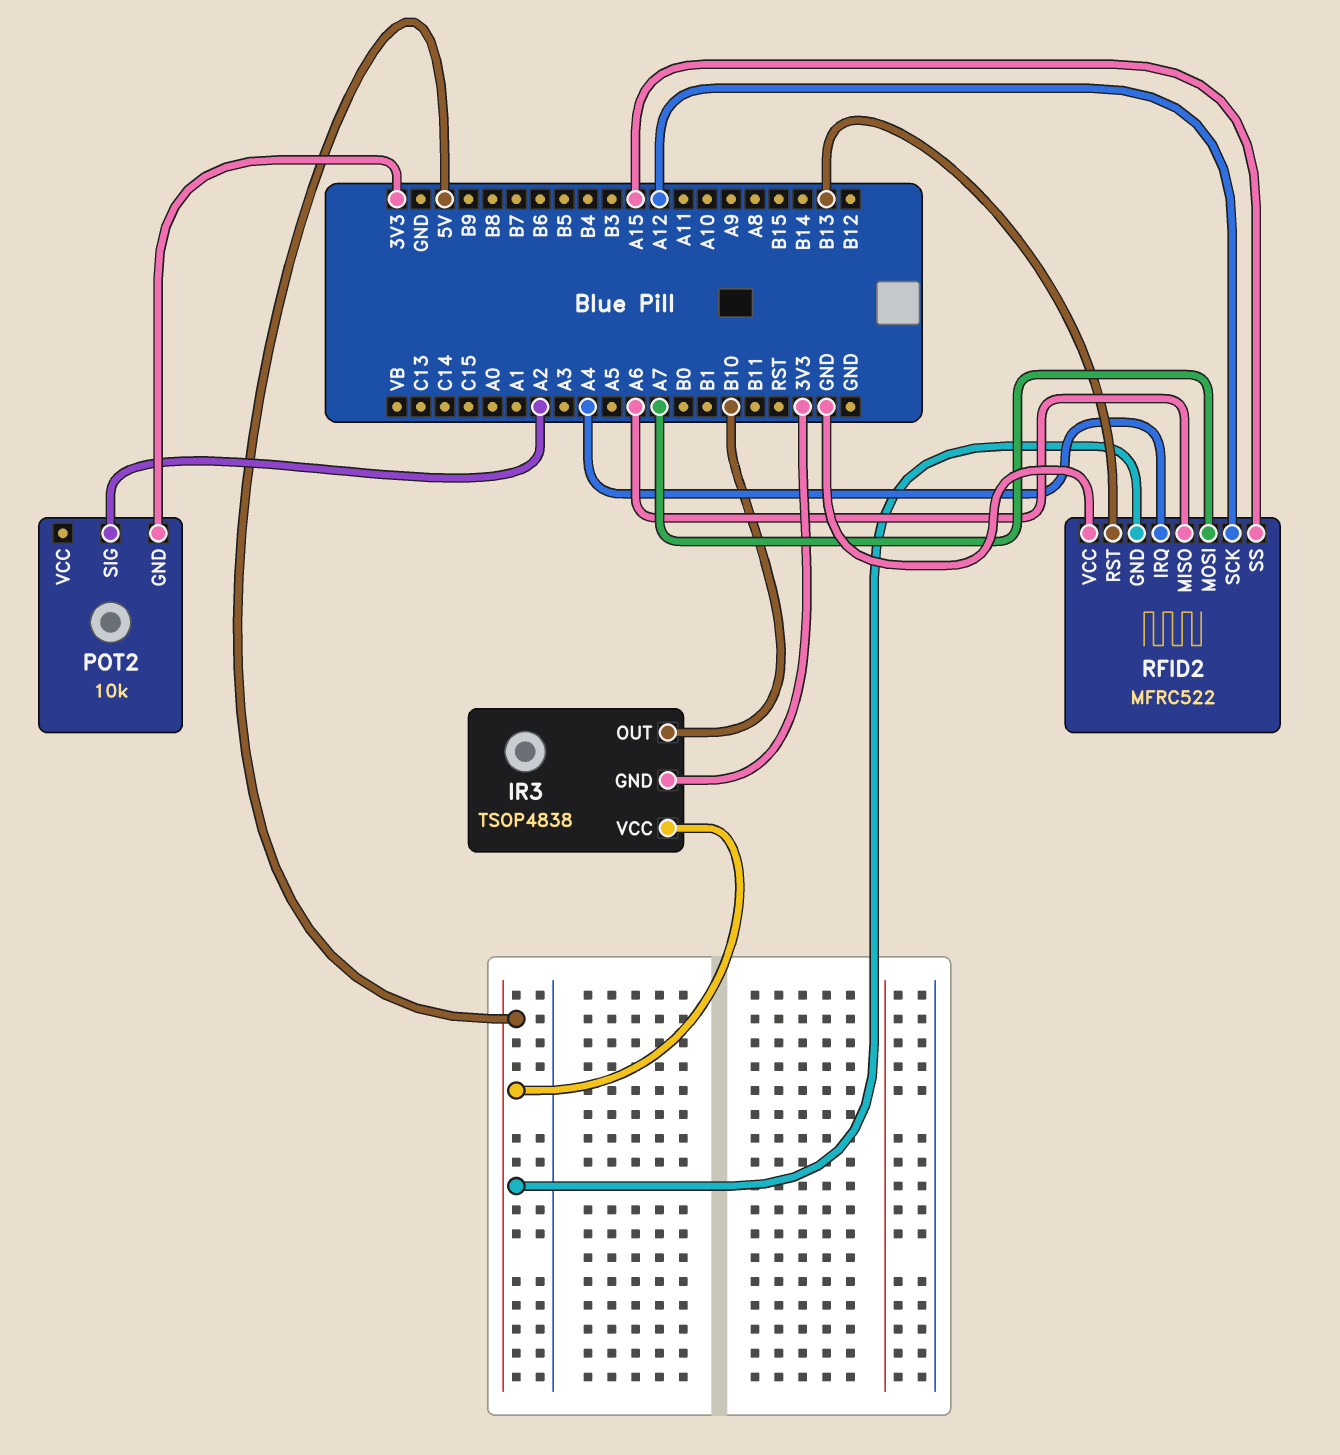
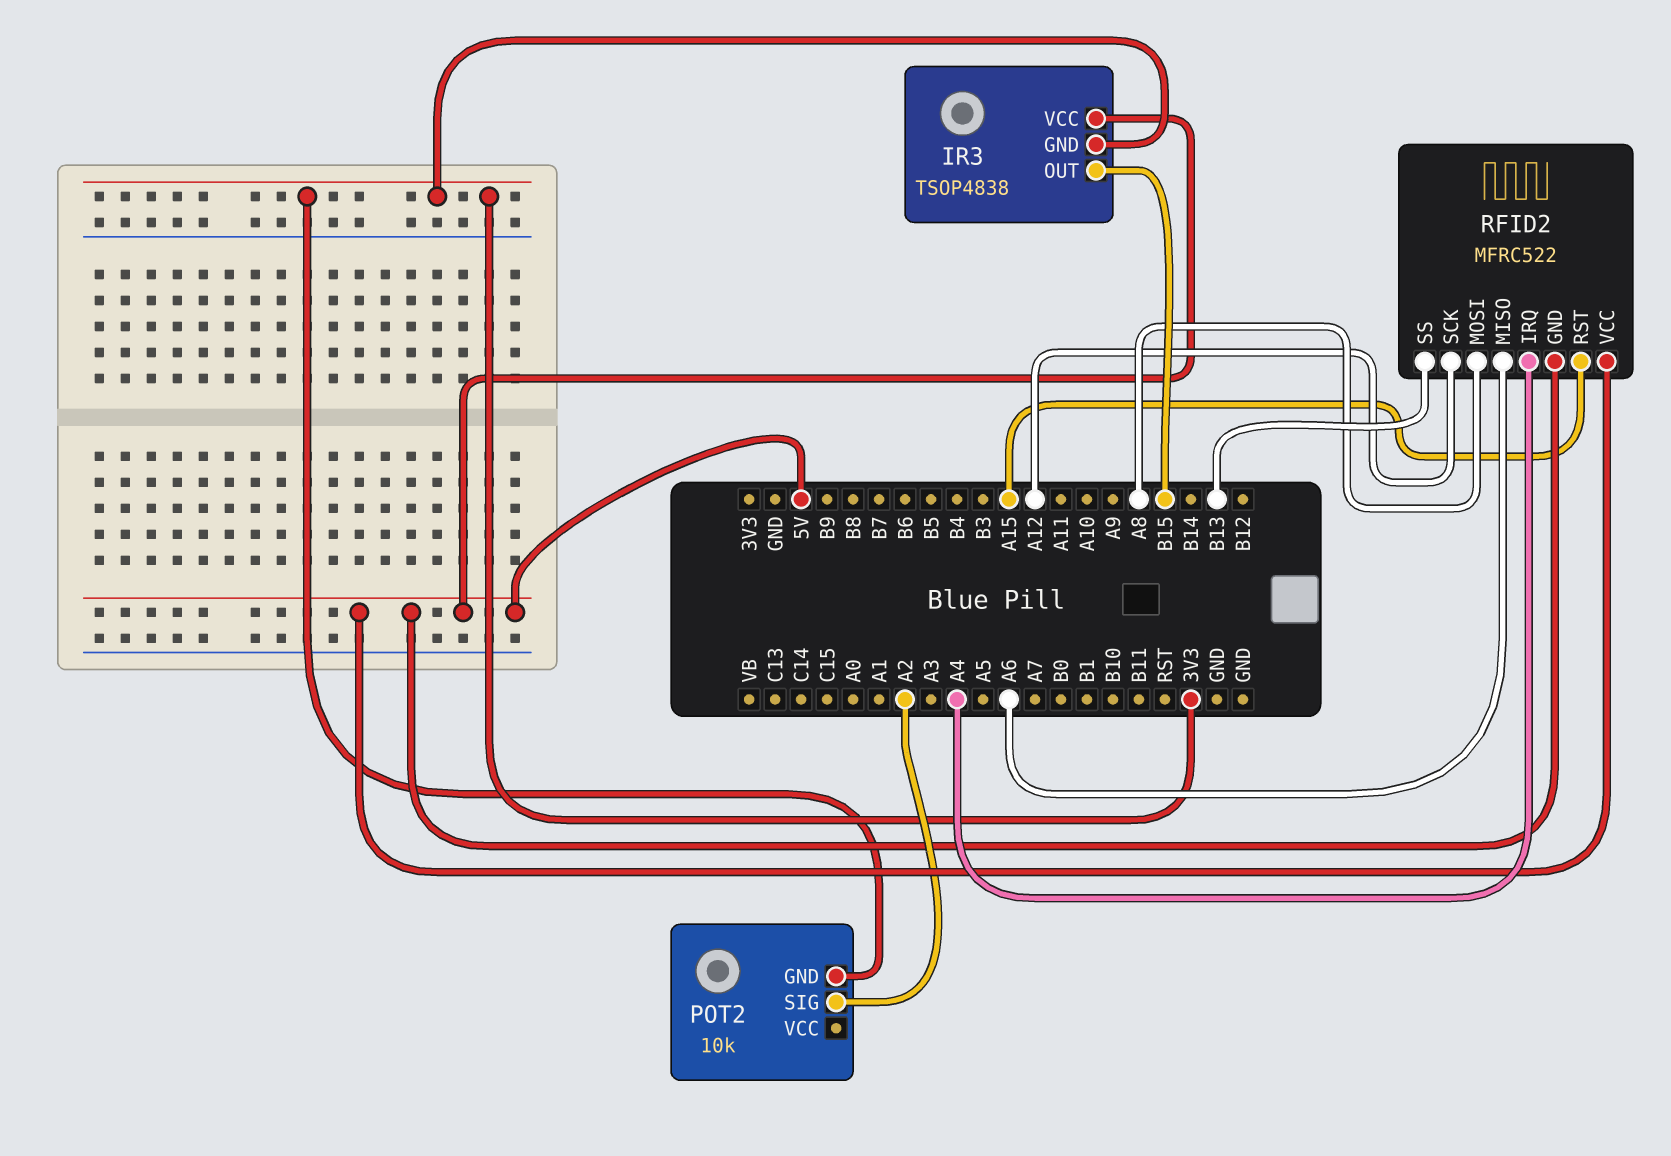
IR3 pin OUT: B10 -> B15
RFID2 pin MOSI: A7 -> A8
RFID2 pin RST: B13 -> A15
RFID2 pin SS: A15 -> B13
RFID2 pin VCC: GND -> 5V

